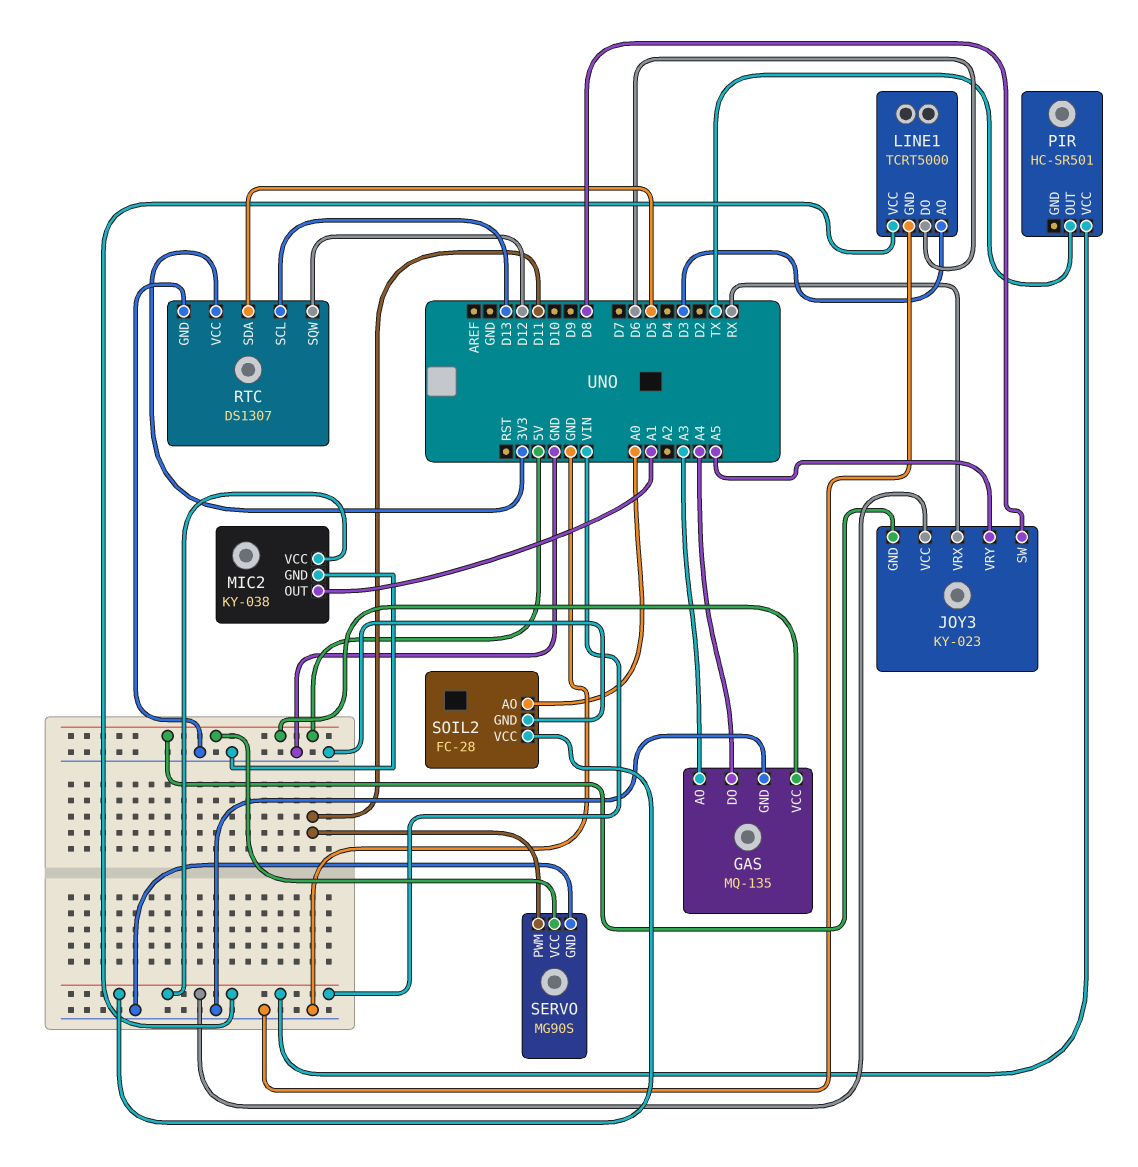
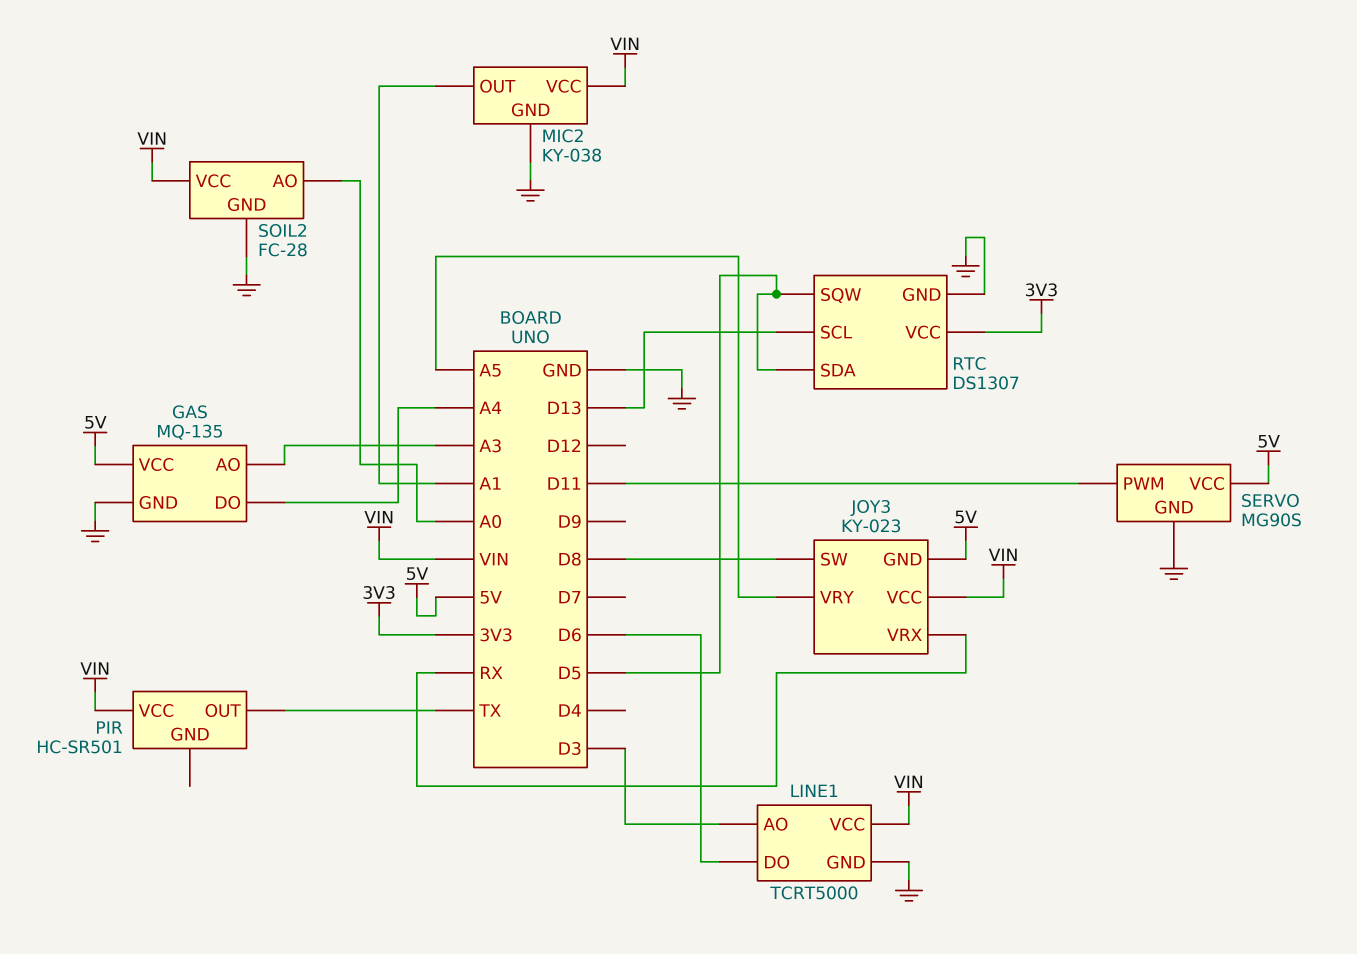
RTC pin SQW: D12 -> D5

